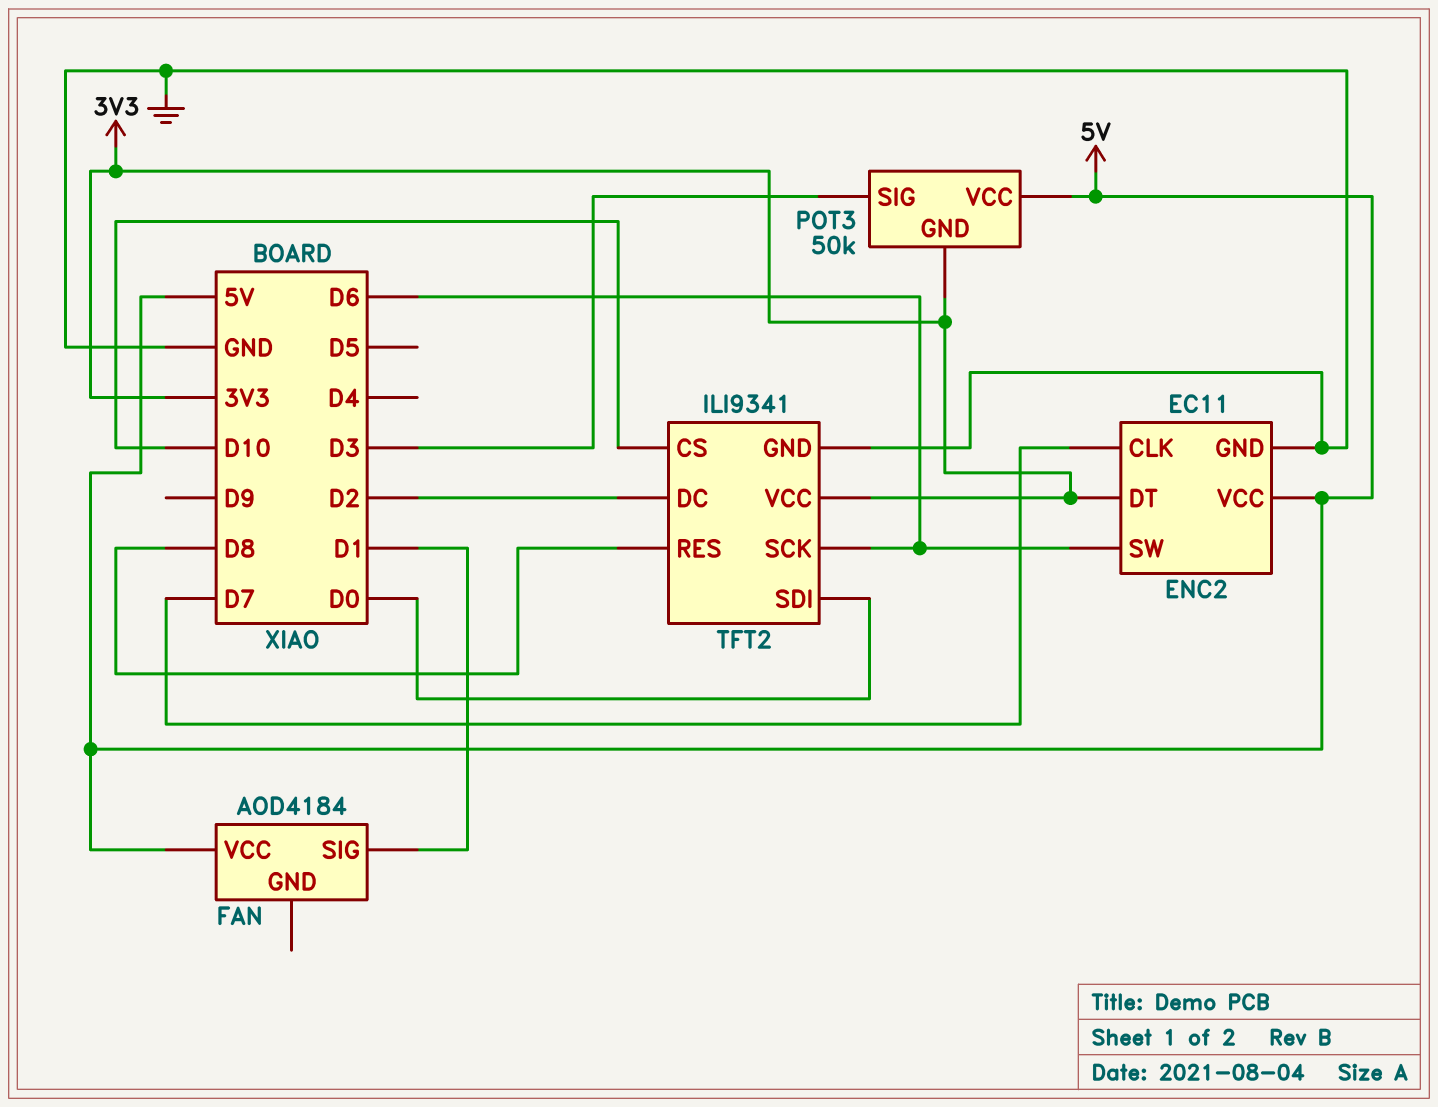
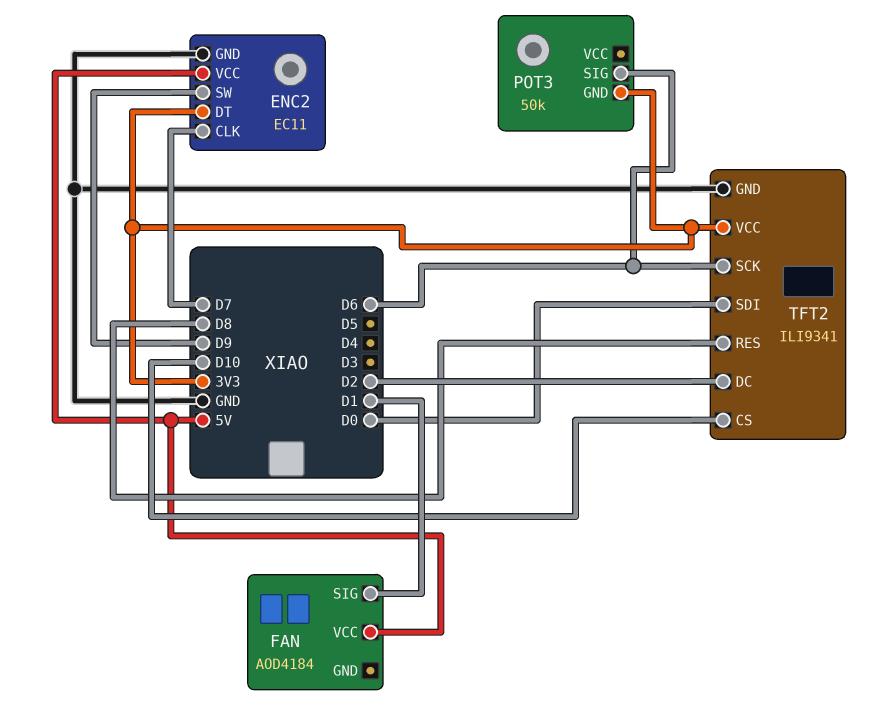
ENC2 pin SW: D6 -> D9
POT3 pin SIG: D3 -> D6
POT3 pin VCC: 5V -> none

